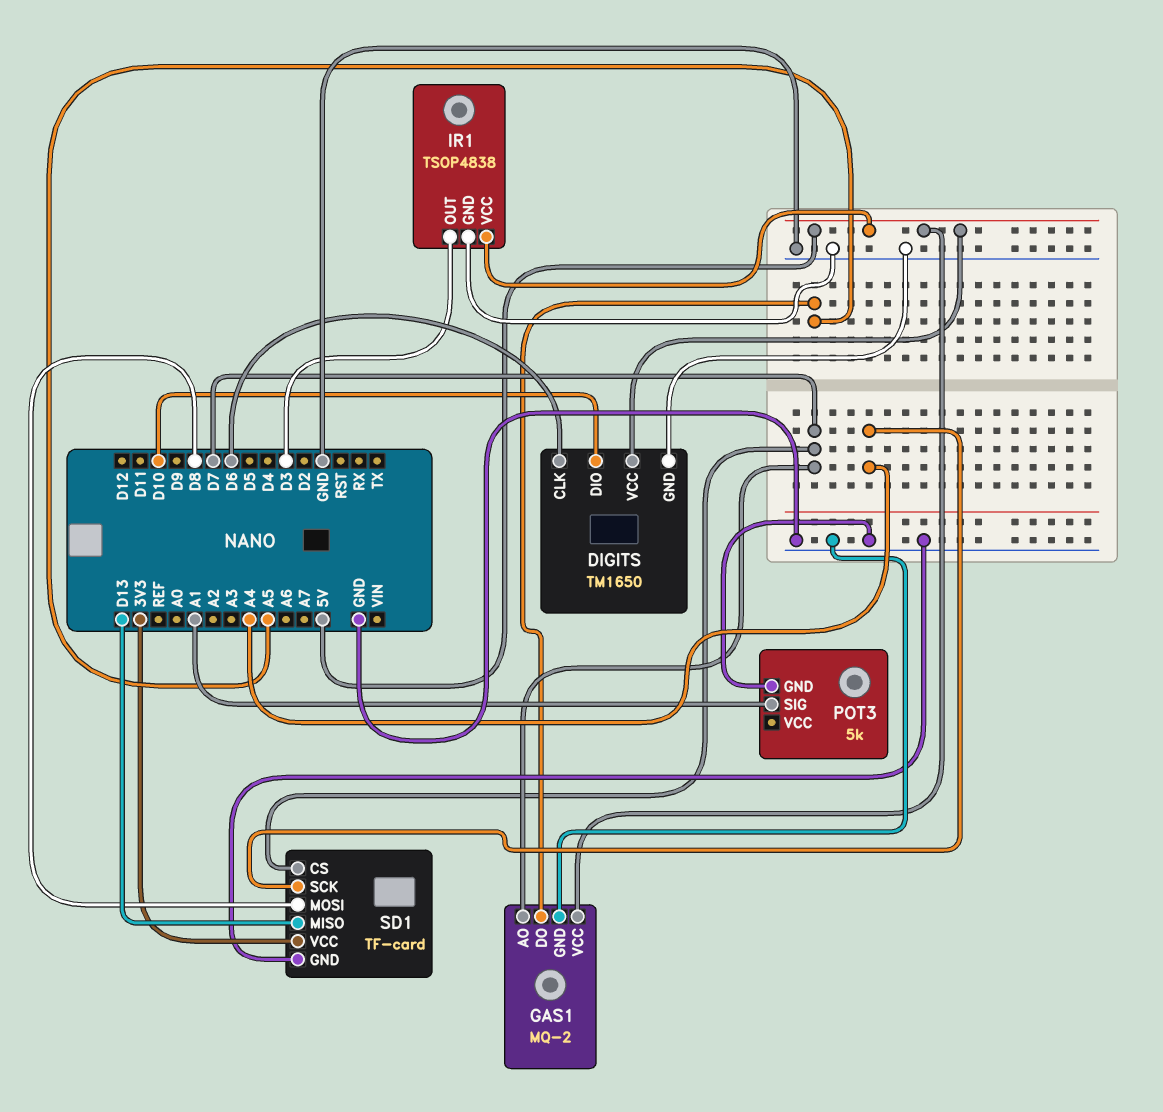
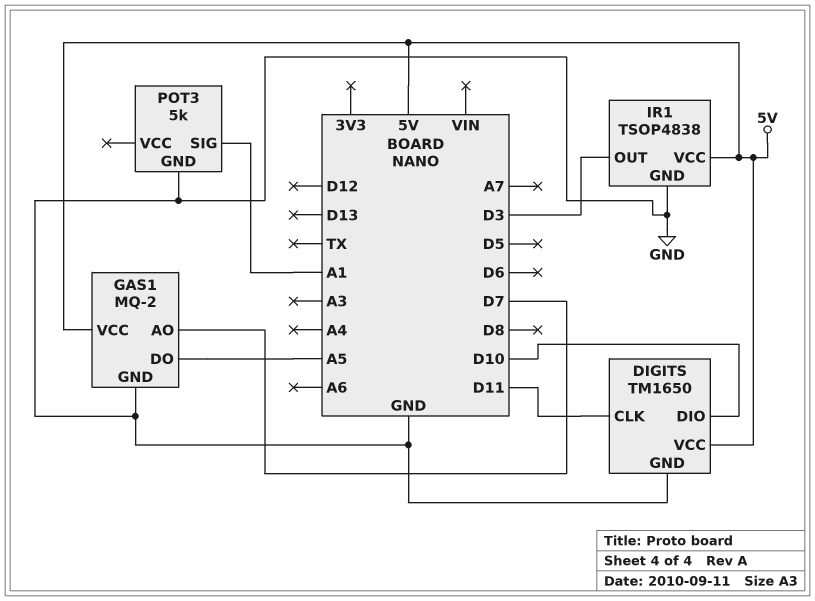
DIGITS pin CLK: D6 -> D11
SD1: TF-card -> none
SD1 pin CS: D7 -> none
SD1 pin GND: GND -> none
SD1 pin MISO: D13 -> none
SD1 pin MOSI: D8 -> none
SD1 pin SCK: A4 -> none
SD1 pin VCC: 3V3 -> none

